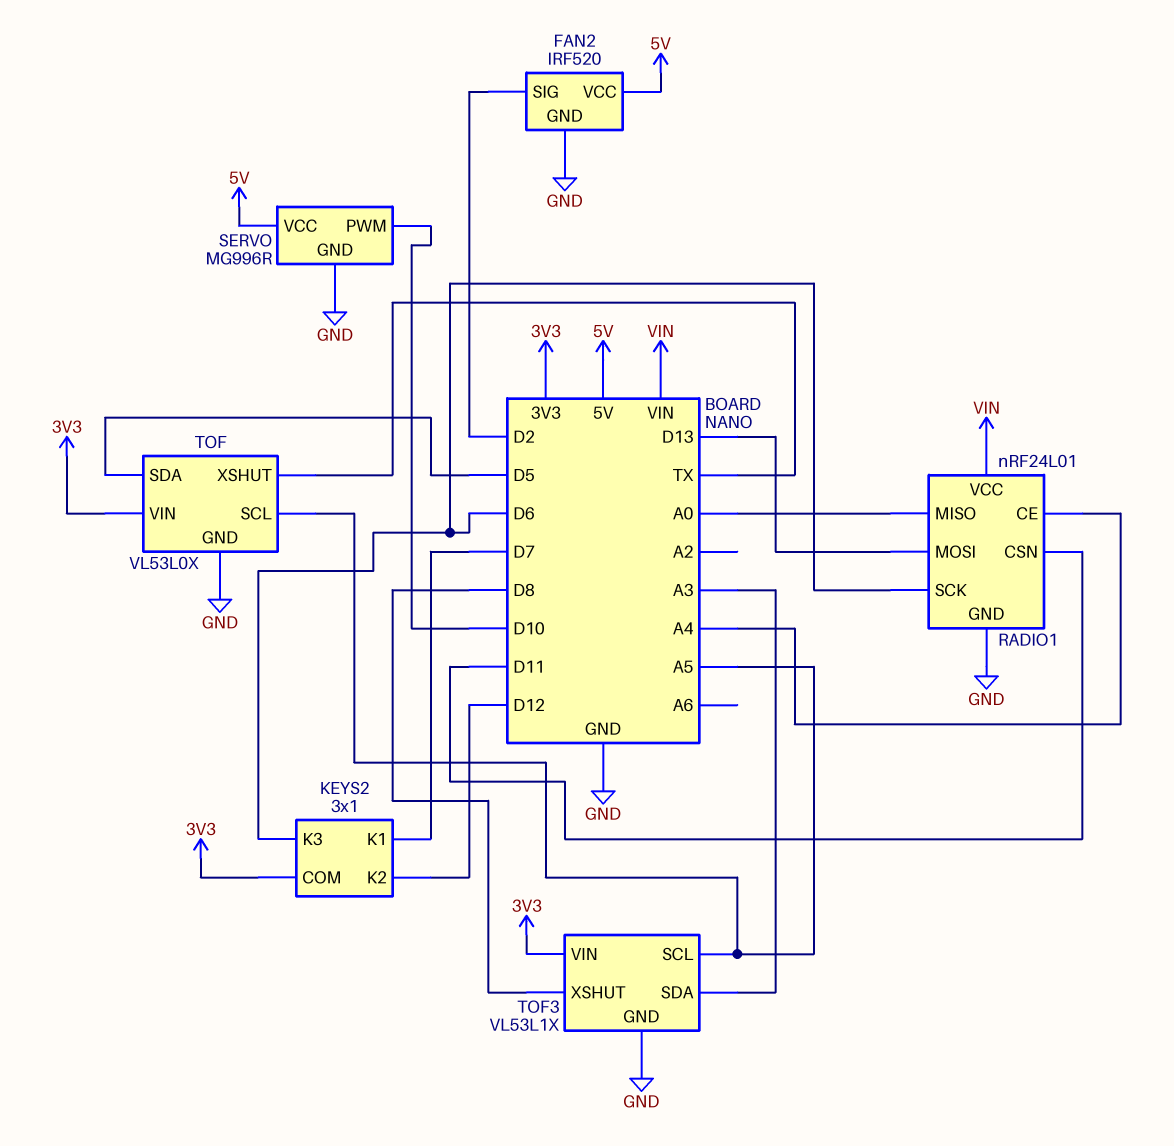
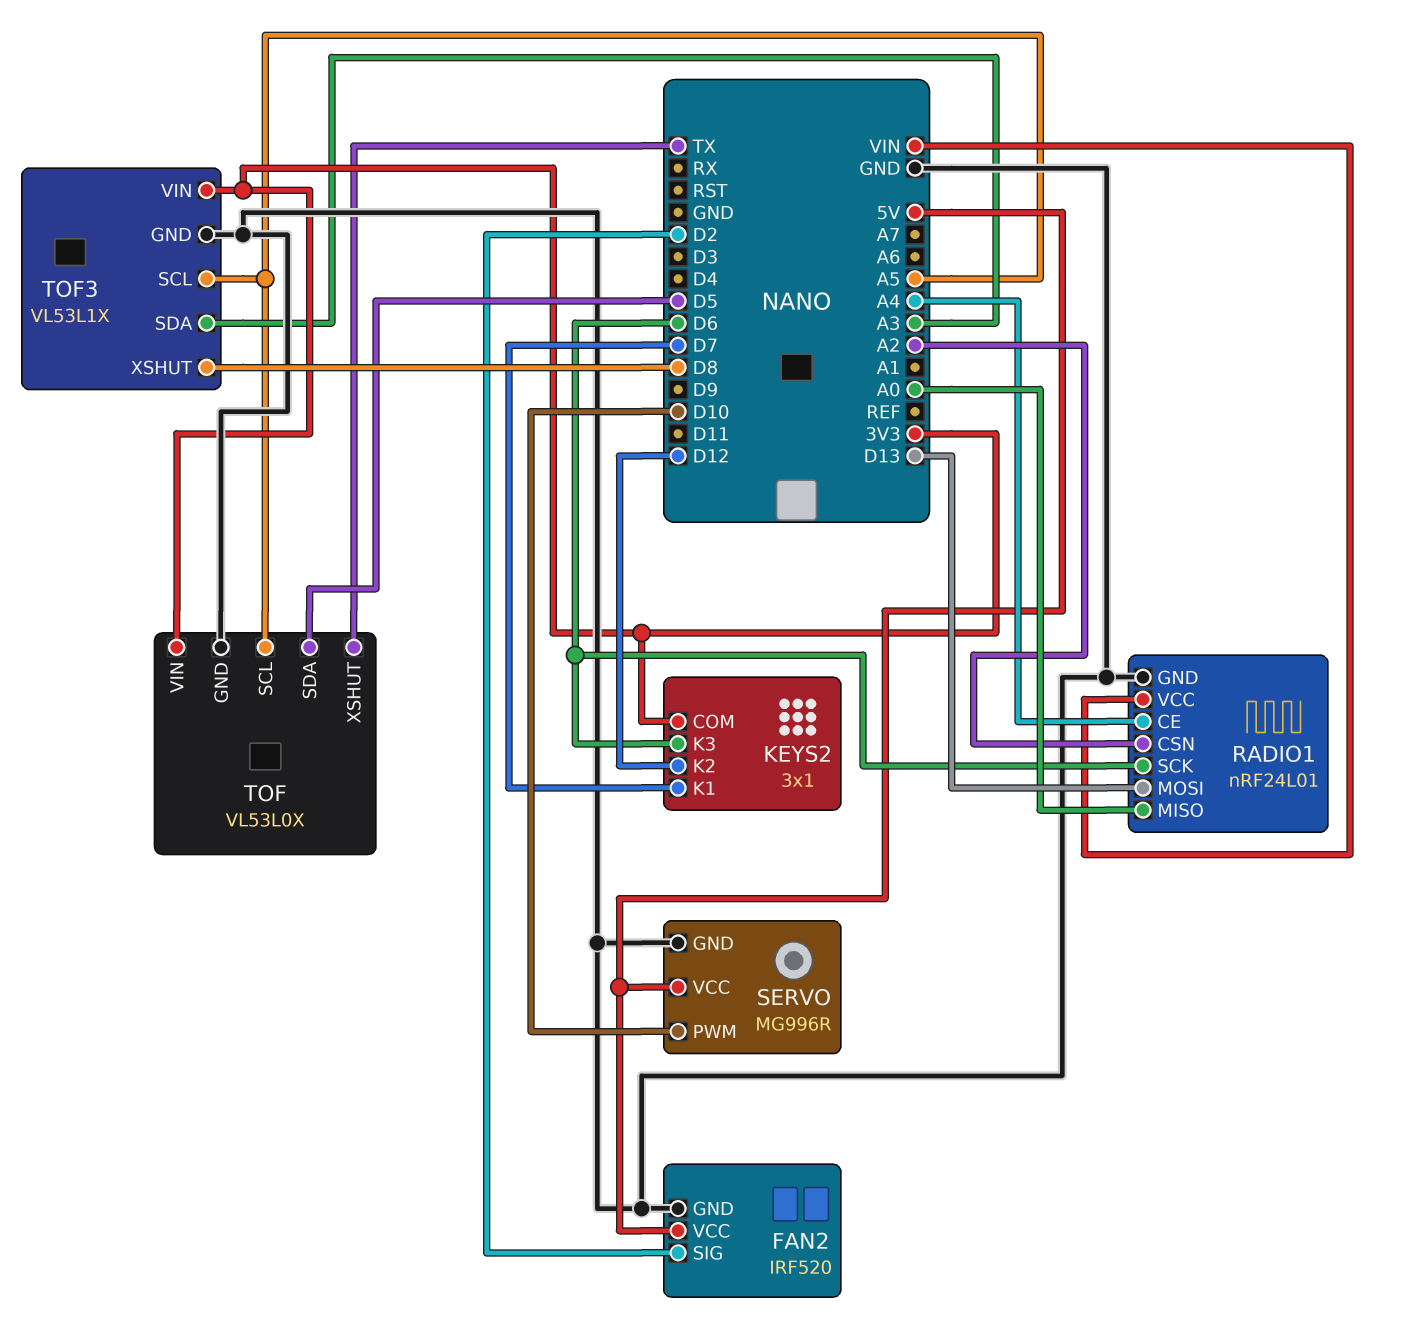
RADIO1 pin CSN: D11 -> A2

